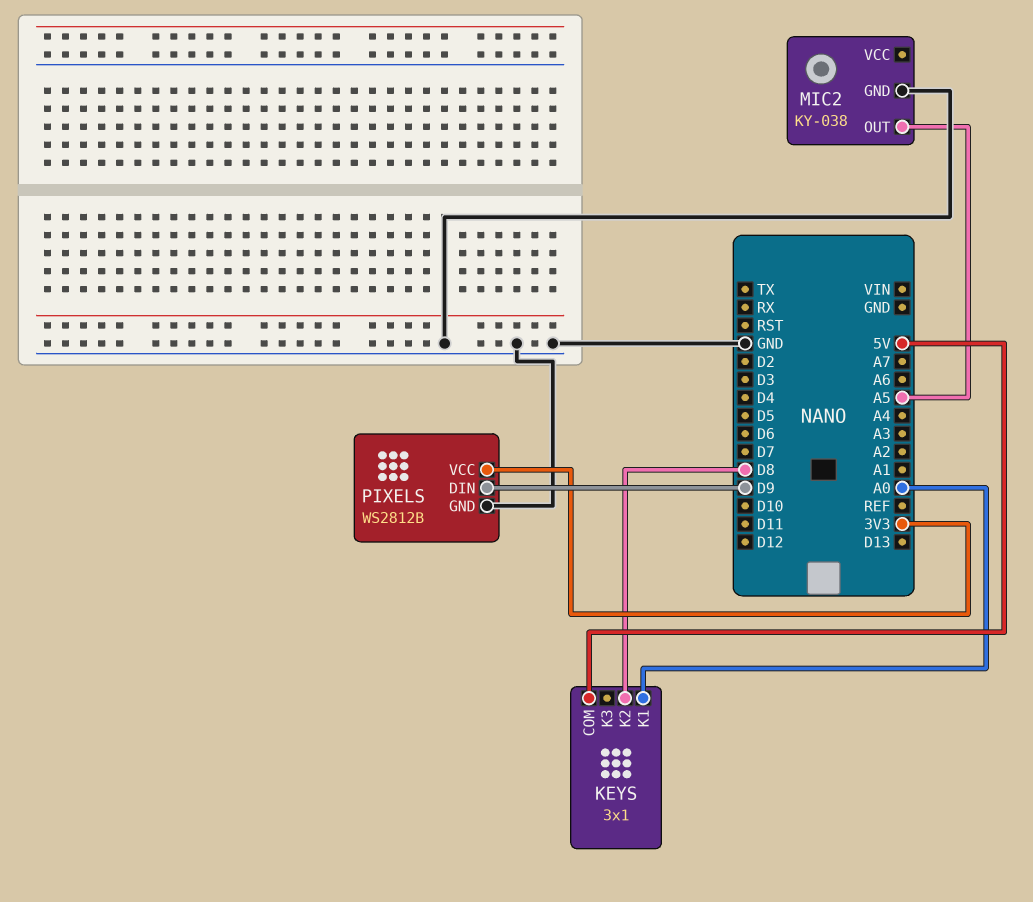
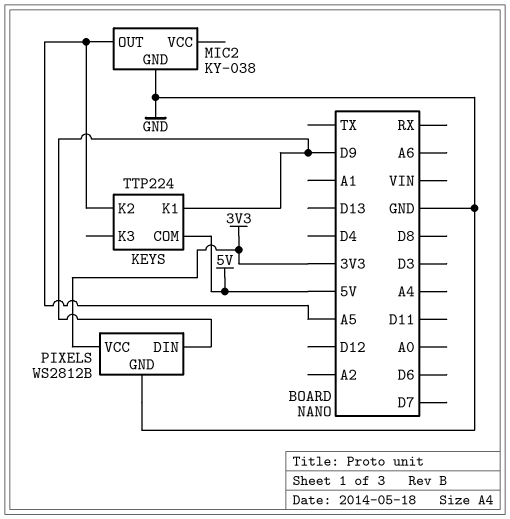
KEYS: 3x1 -> TTP224
KEYS pin K1: A0 -> D9
KEYS pin K2: D8 -> A5

